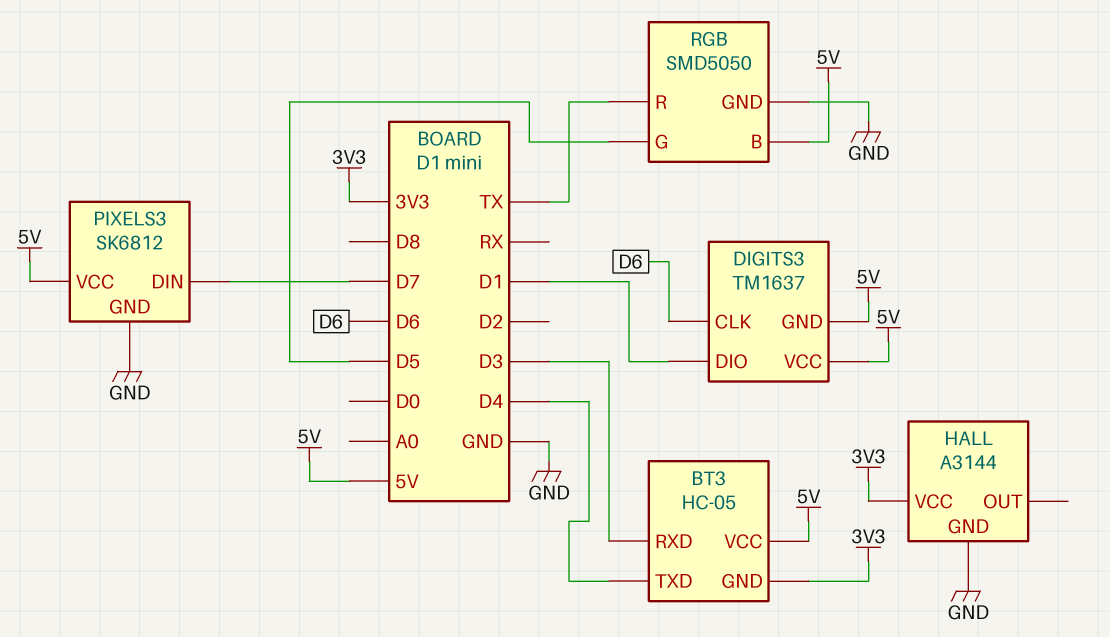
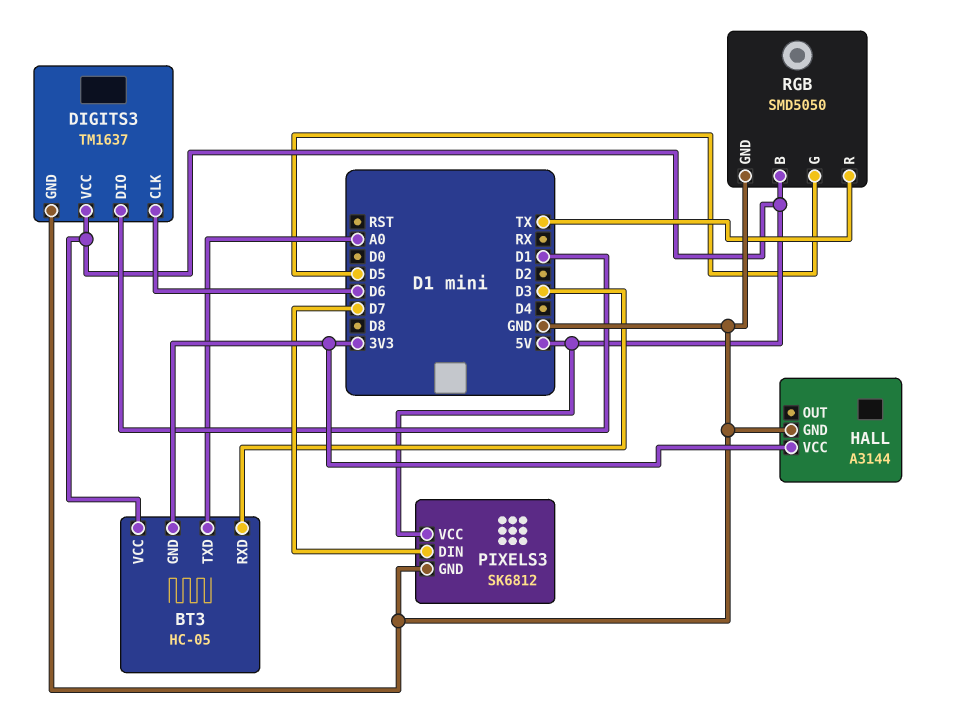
BT3 pin TXD: D4 -> A0
DIGITS3 pin GND: 5V -> GND

